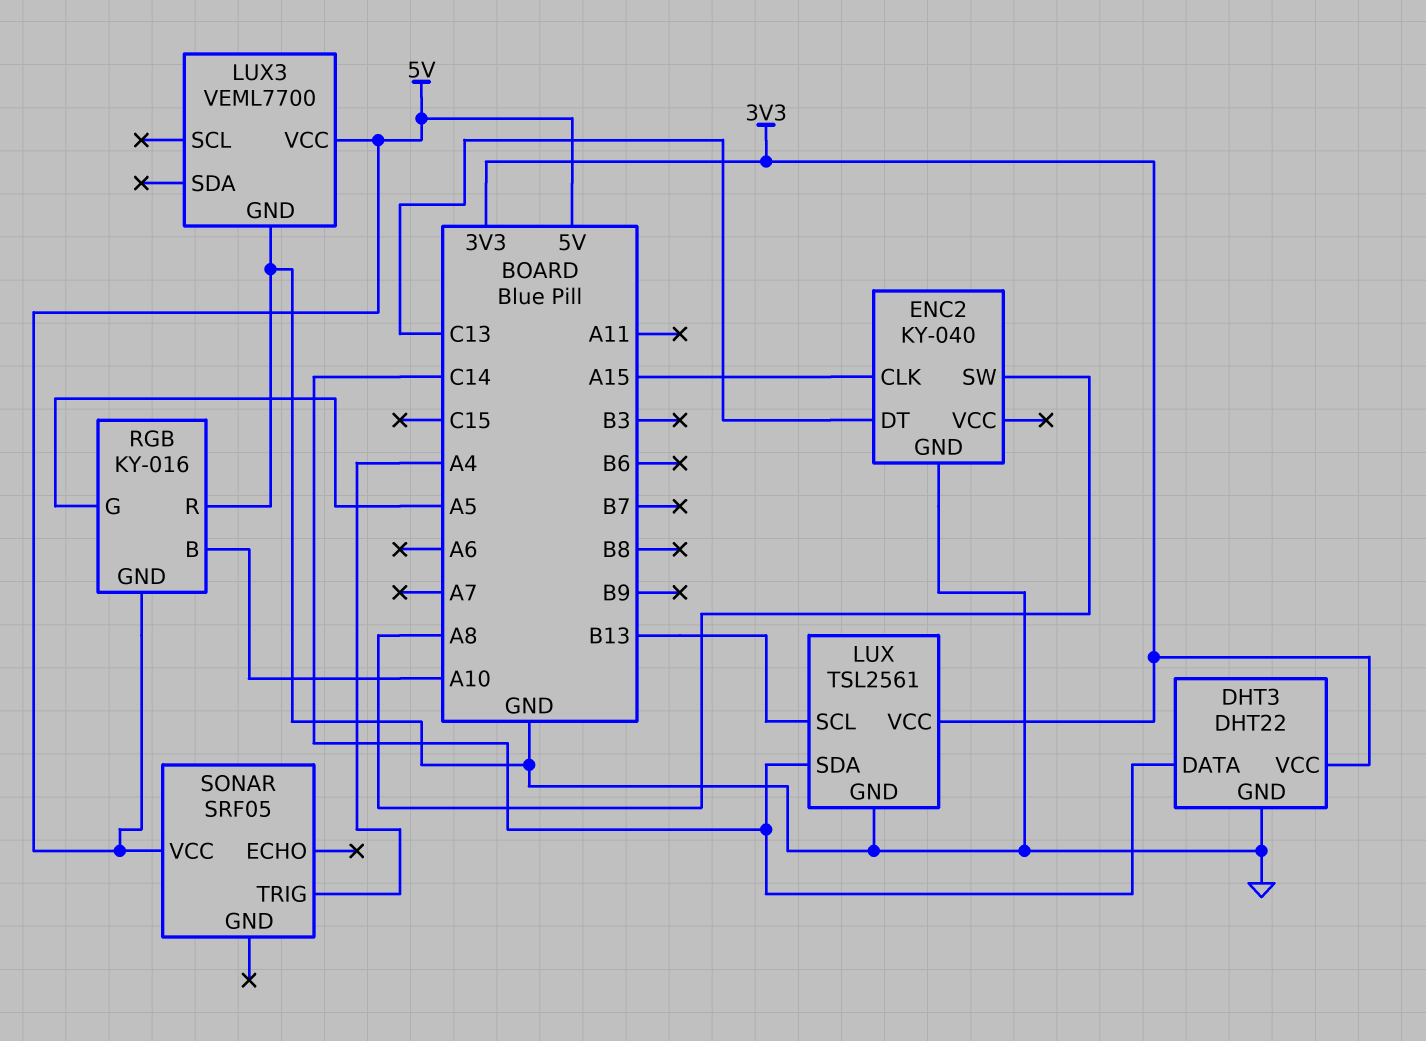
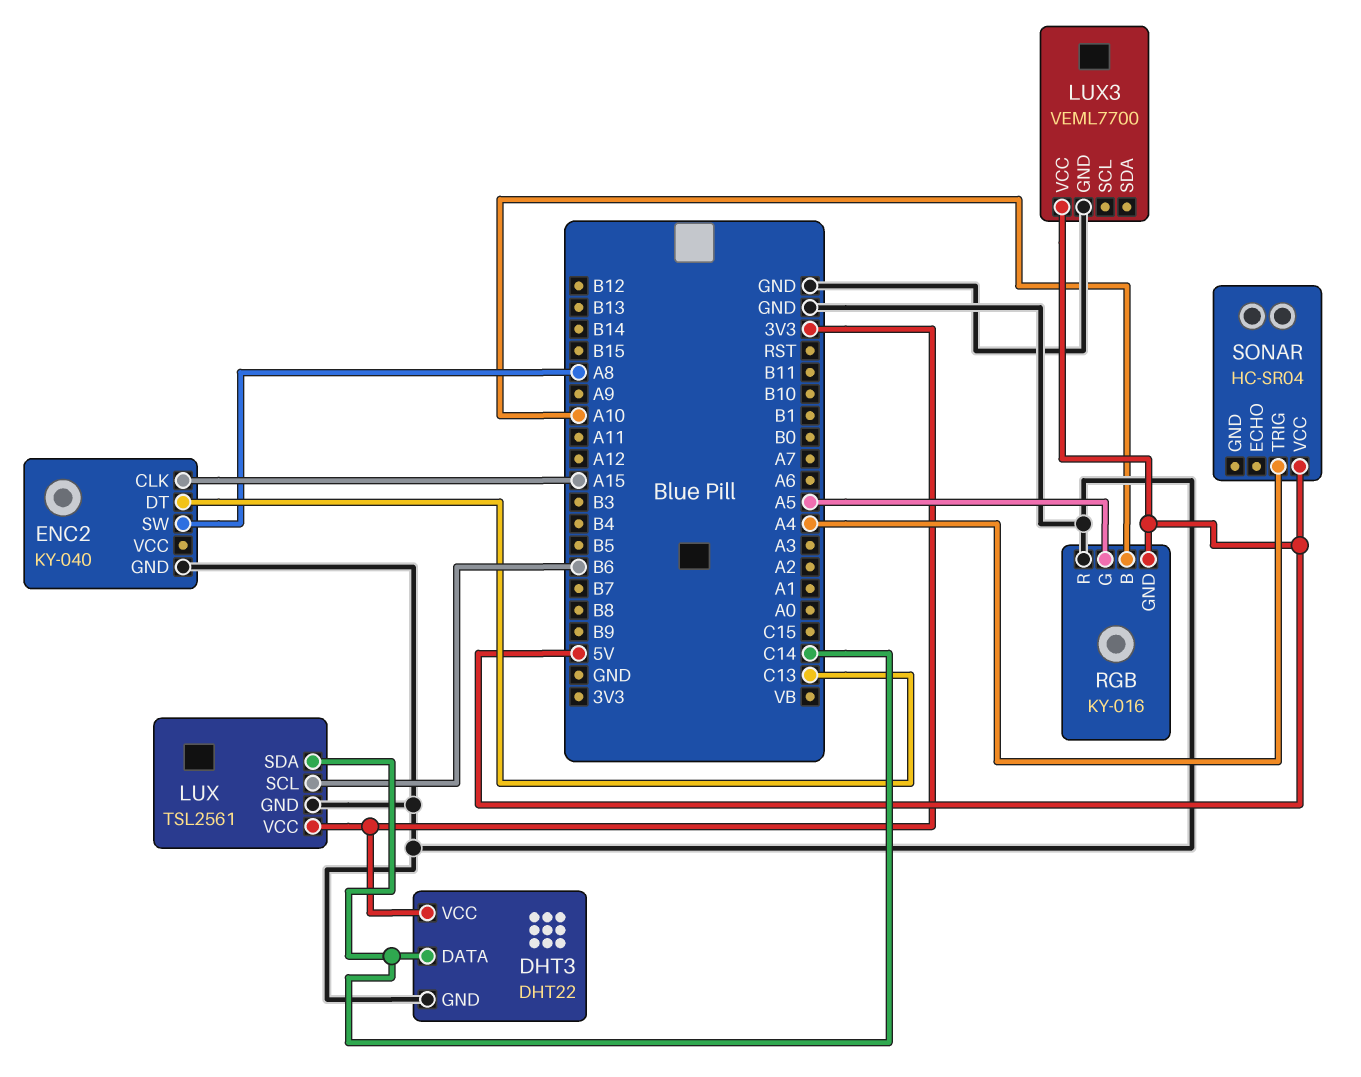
LUX pin SCL: B13 -> B6
SONAR: SRF05 -> HC-SR04

